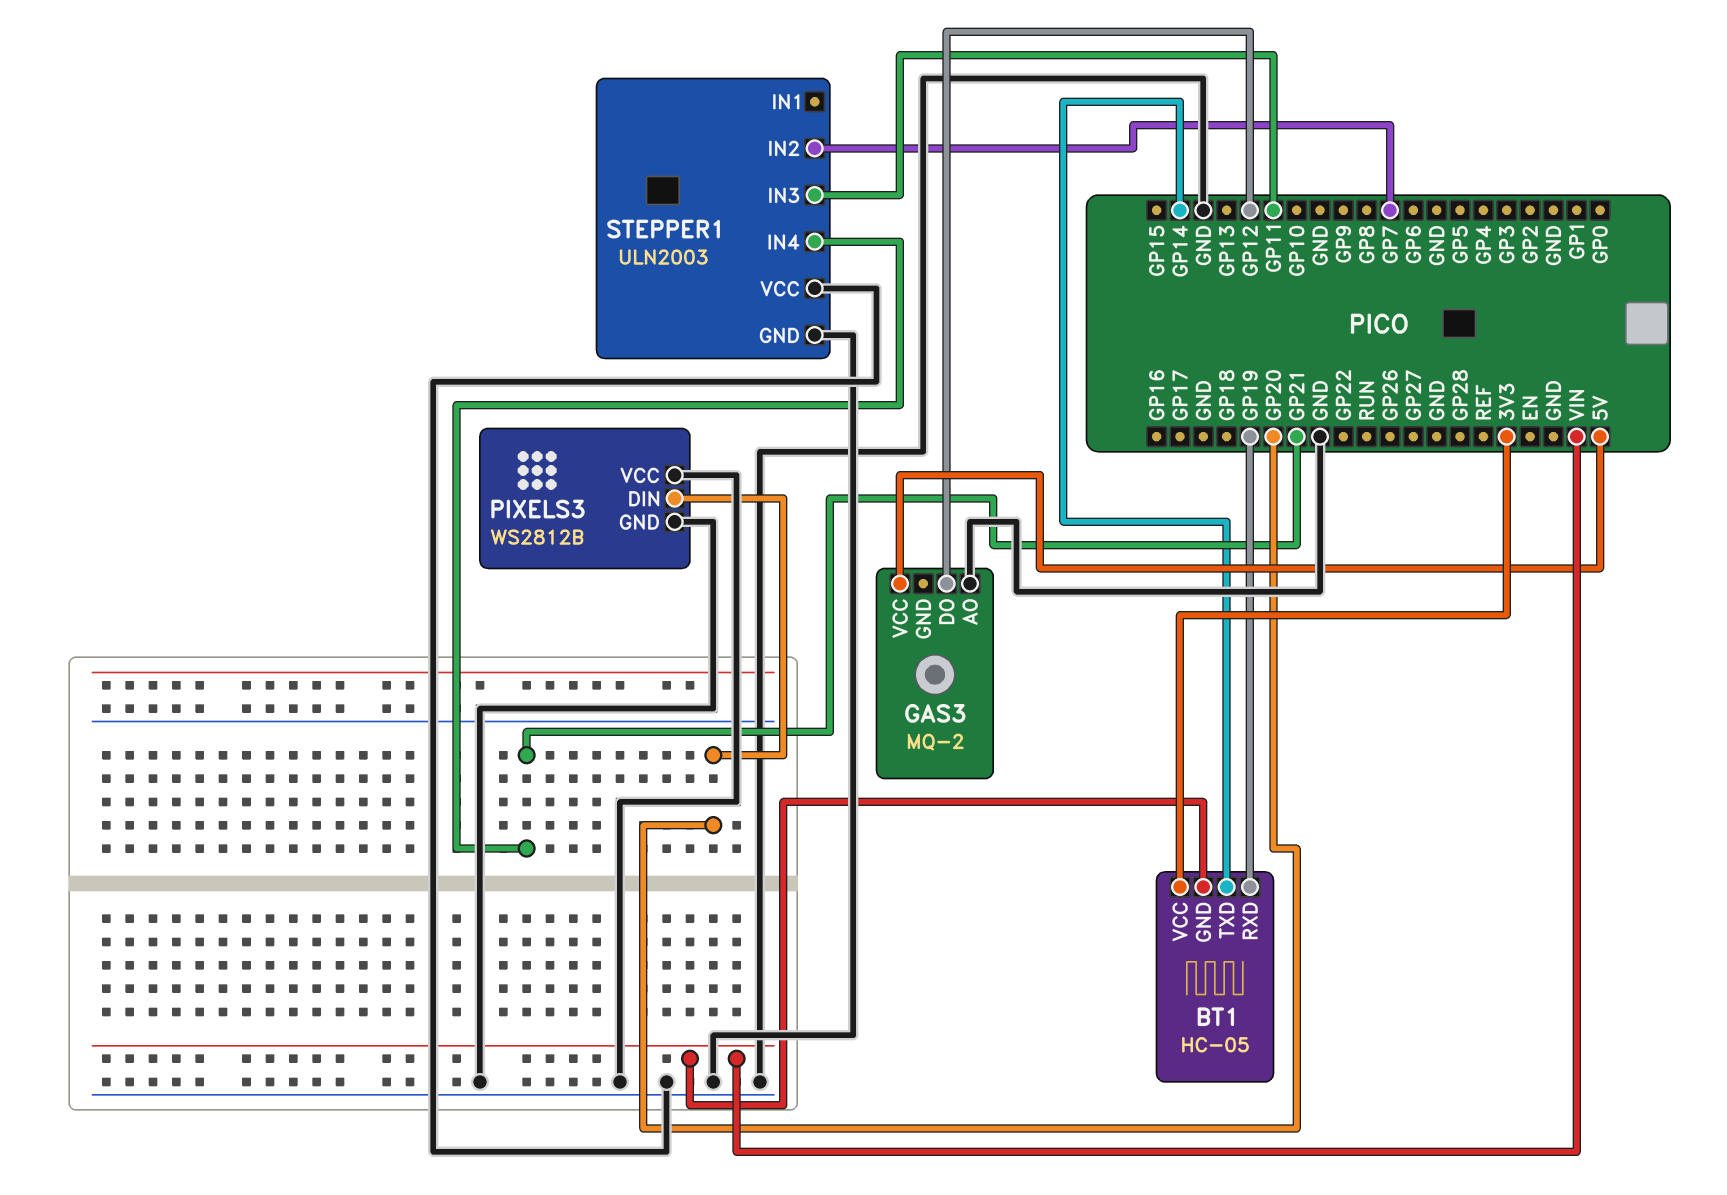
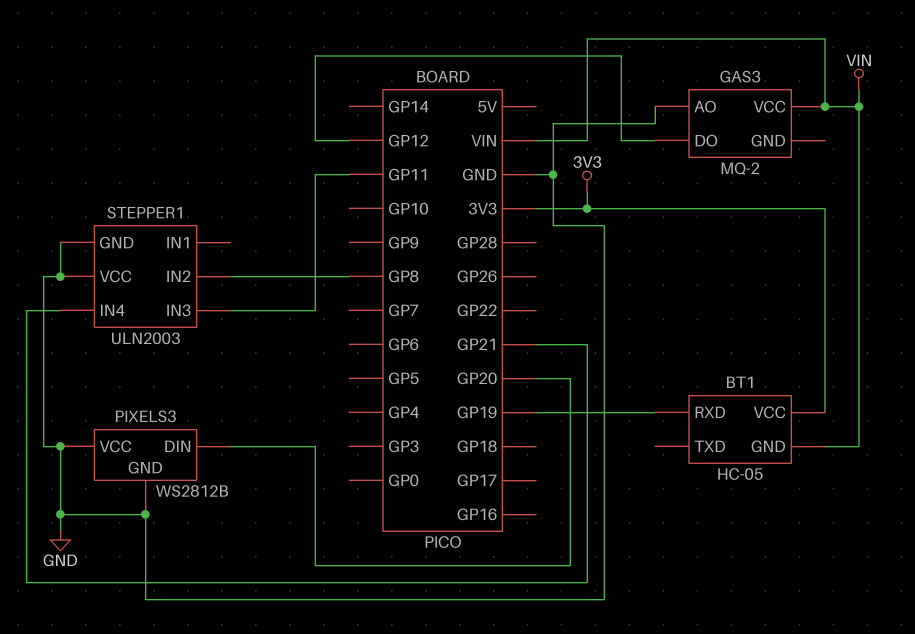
BT1 pin TXD: GP14 -> none
GAS3 pin VCC: 5V -> VIN
STEPPER1 pin IN2: GP7 -> GP8

